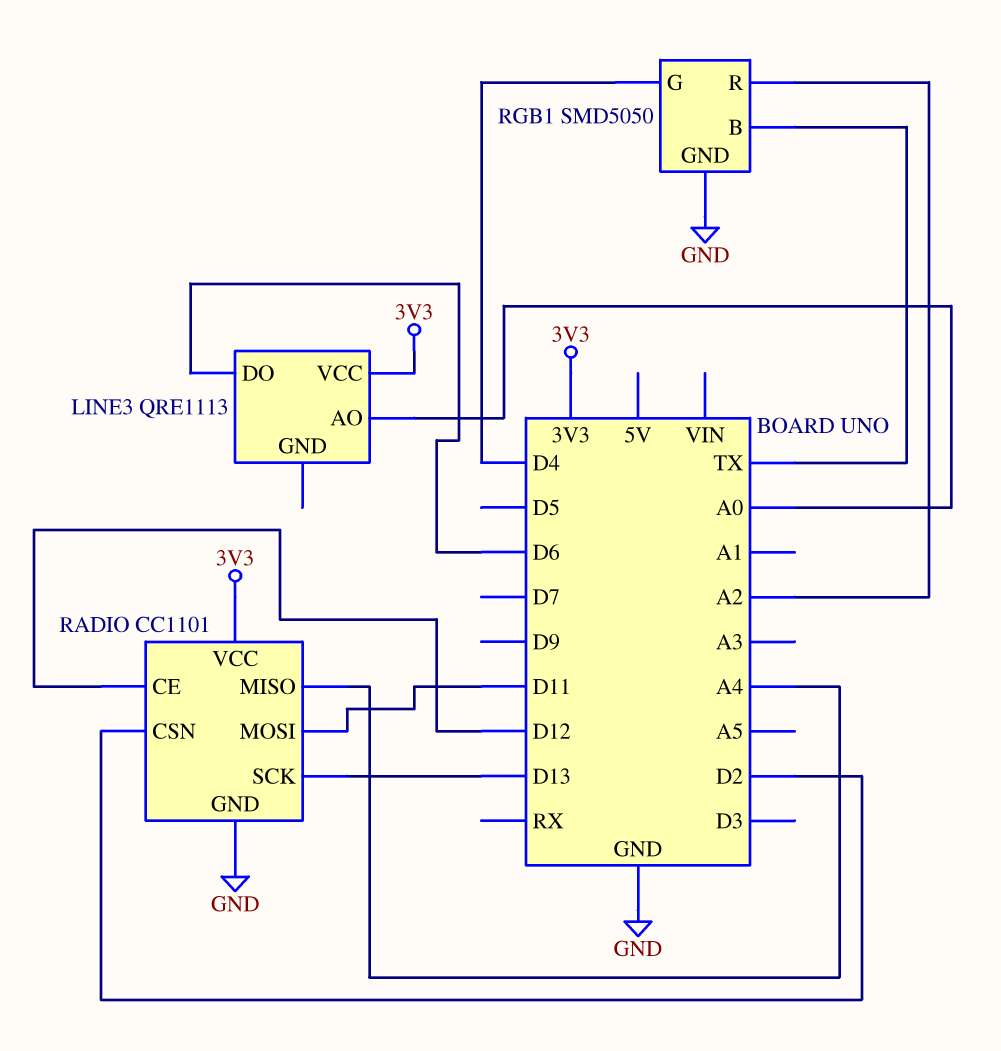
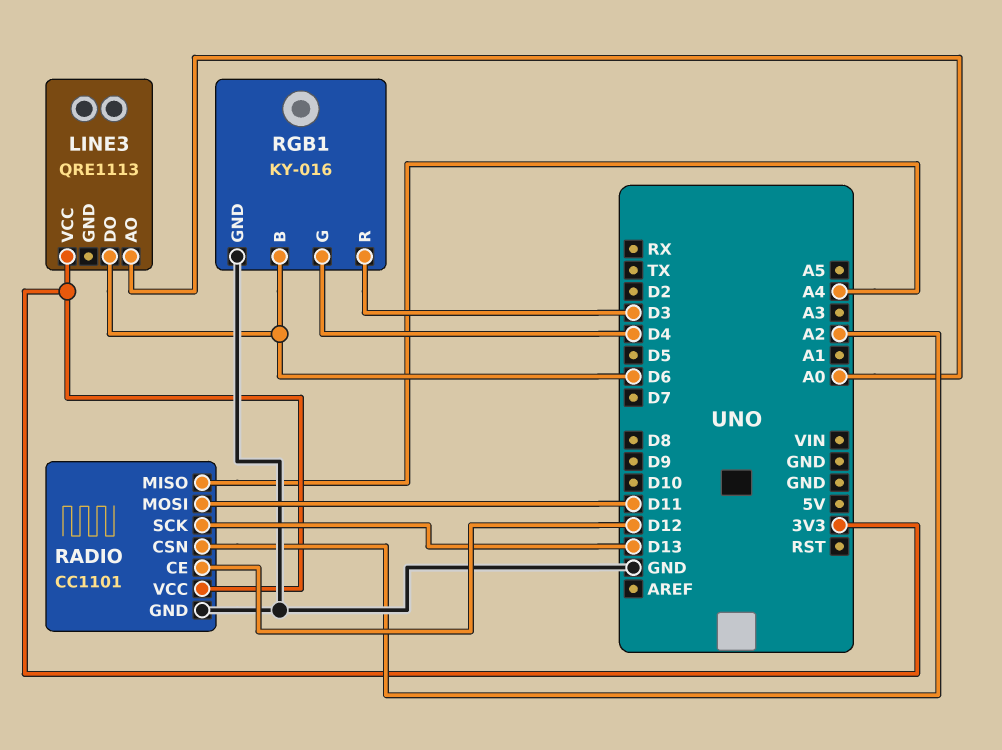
RADIO pin CSN: D2 -> A2
RGB1: SMD5050 -> KY-016
RGB1 pin B: TX -> D6
RGB1 pin R: A2 -> D3

